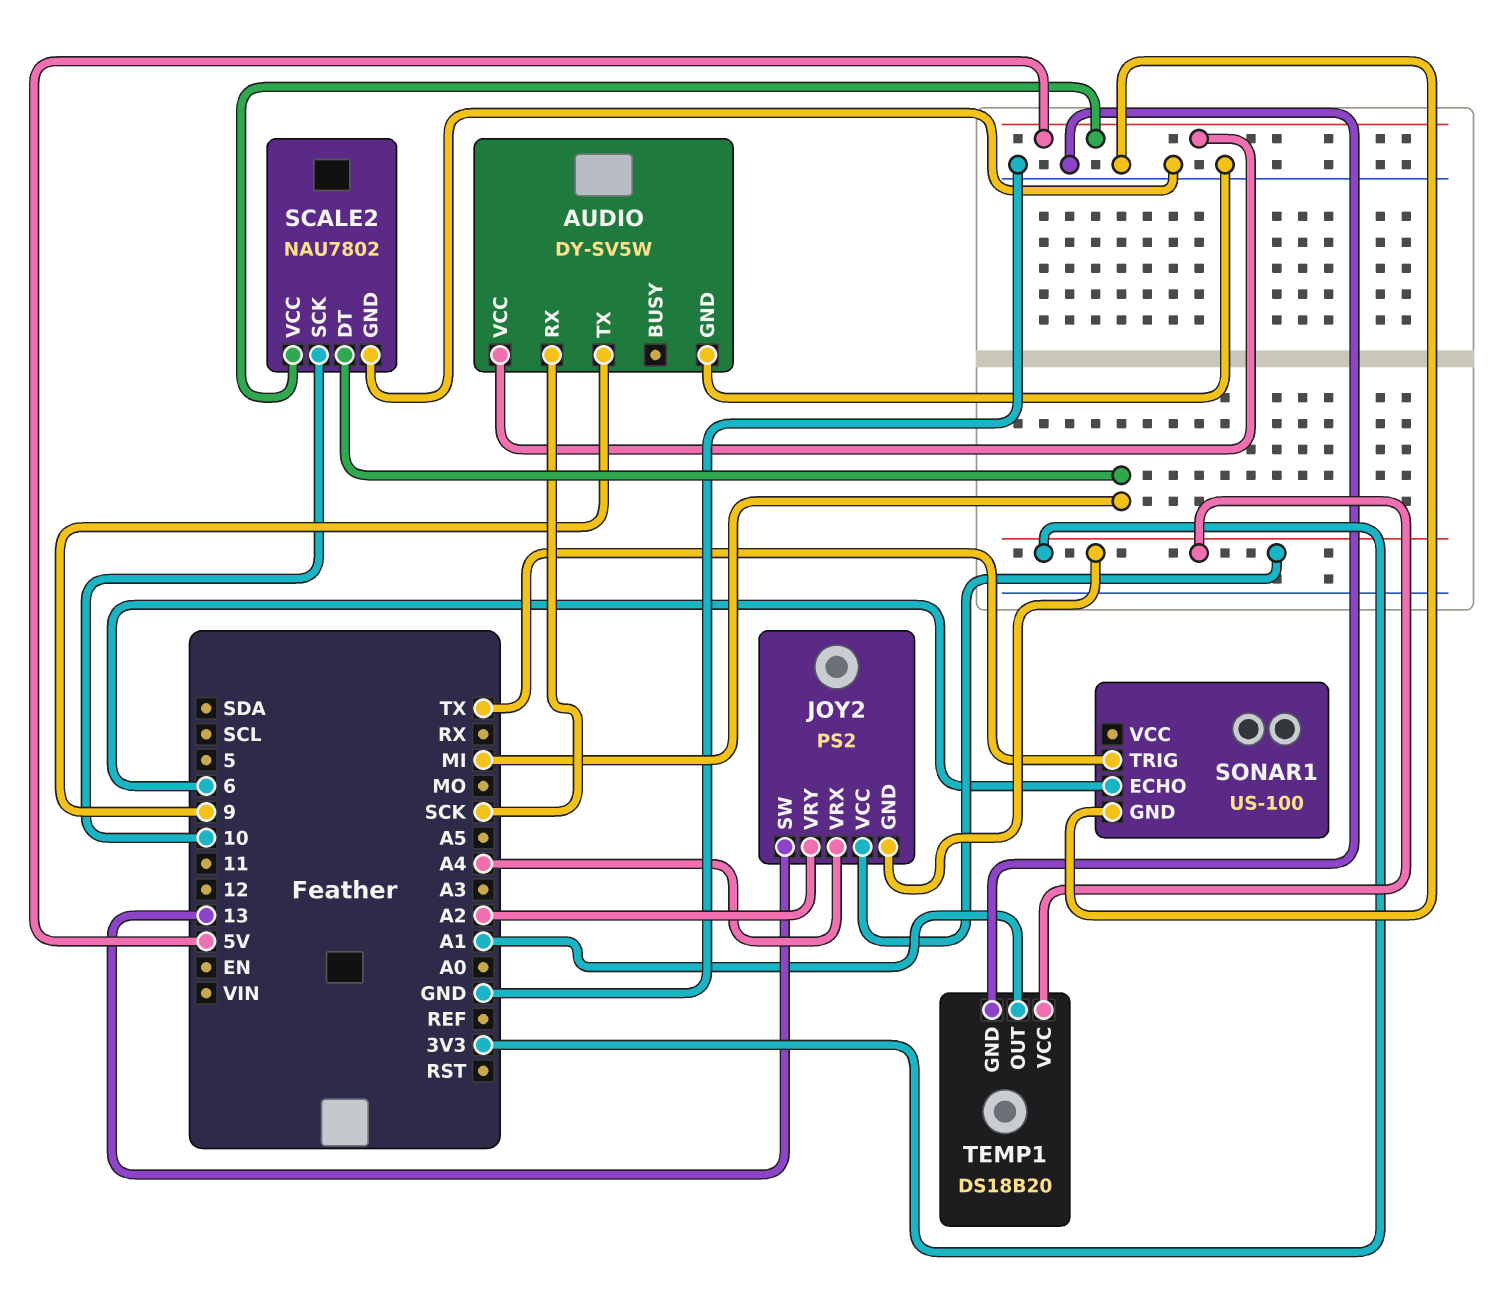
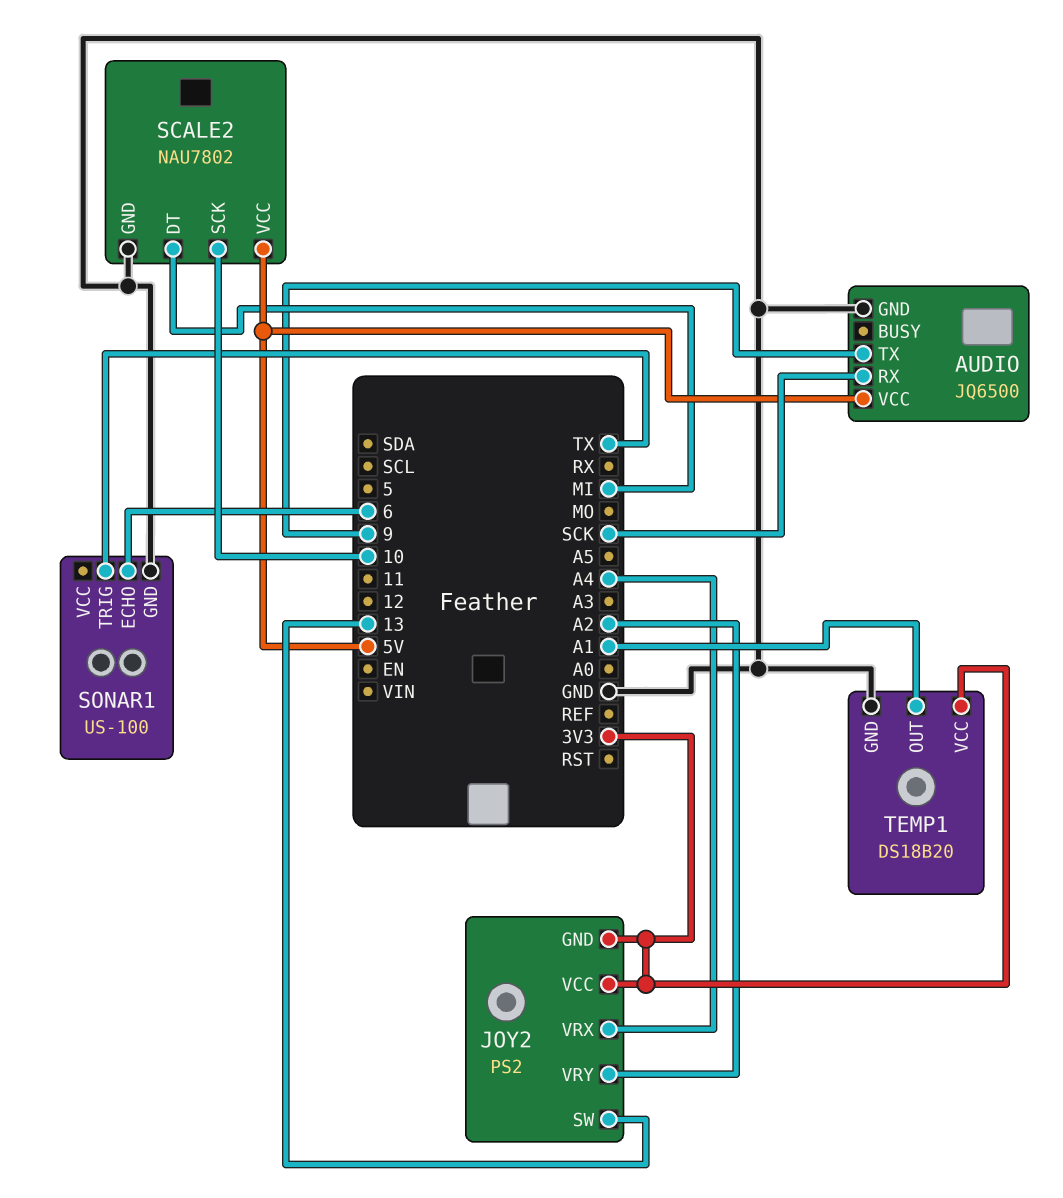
AUDIO: DY-SV5W -> JQ6500

